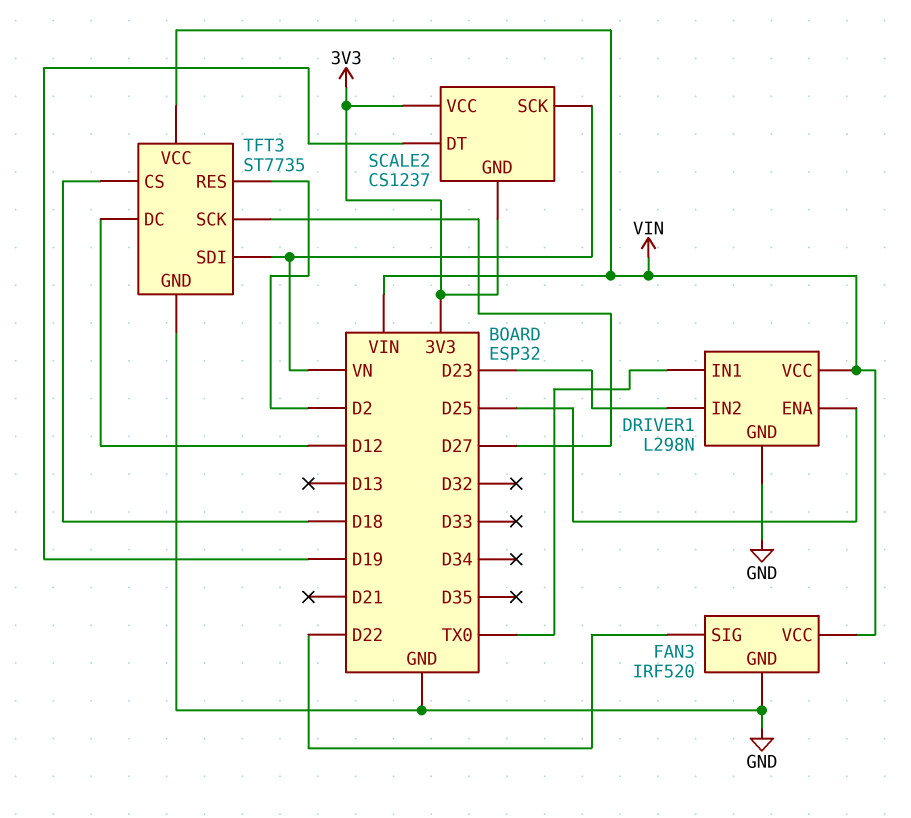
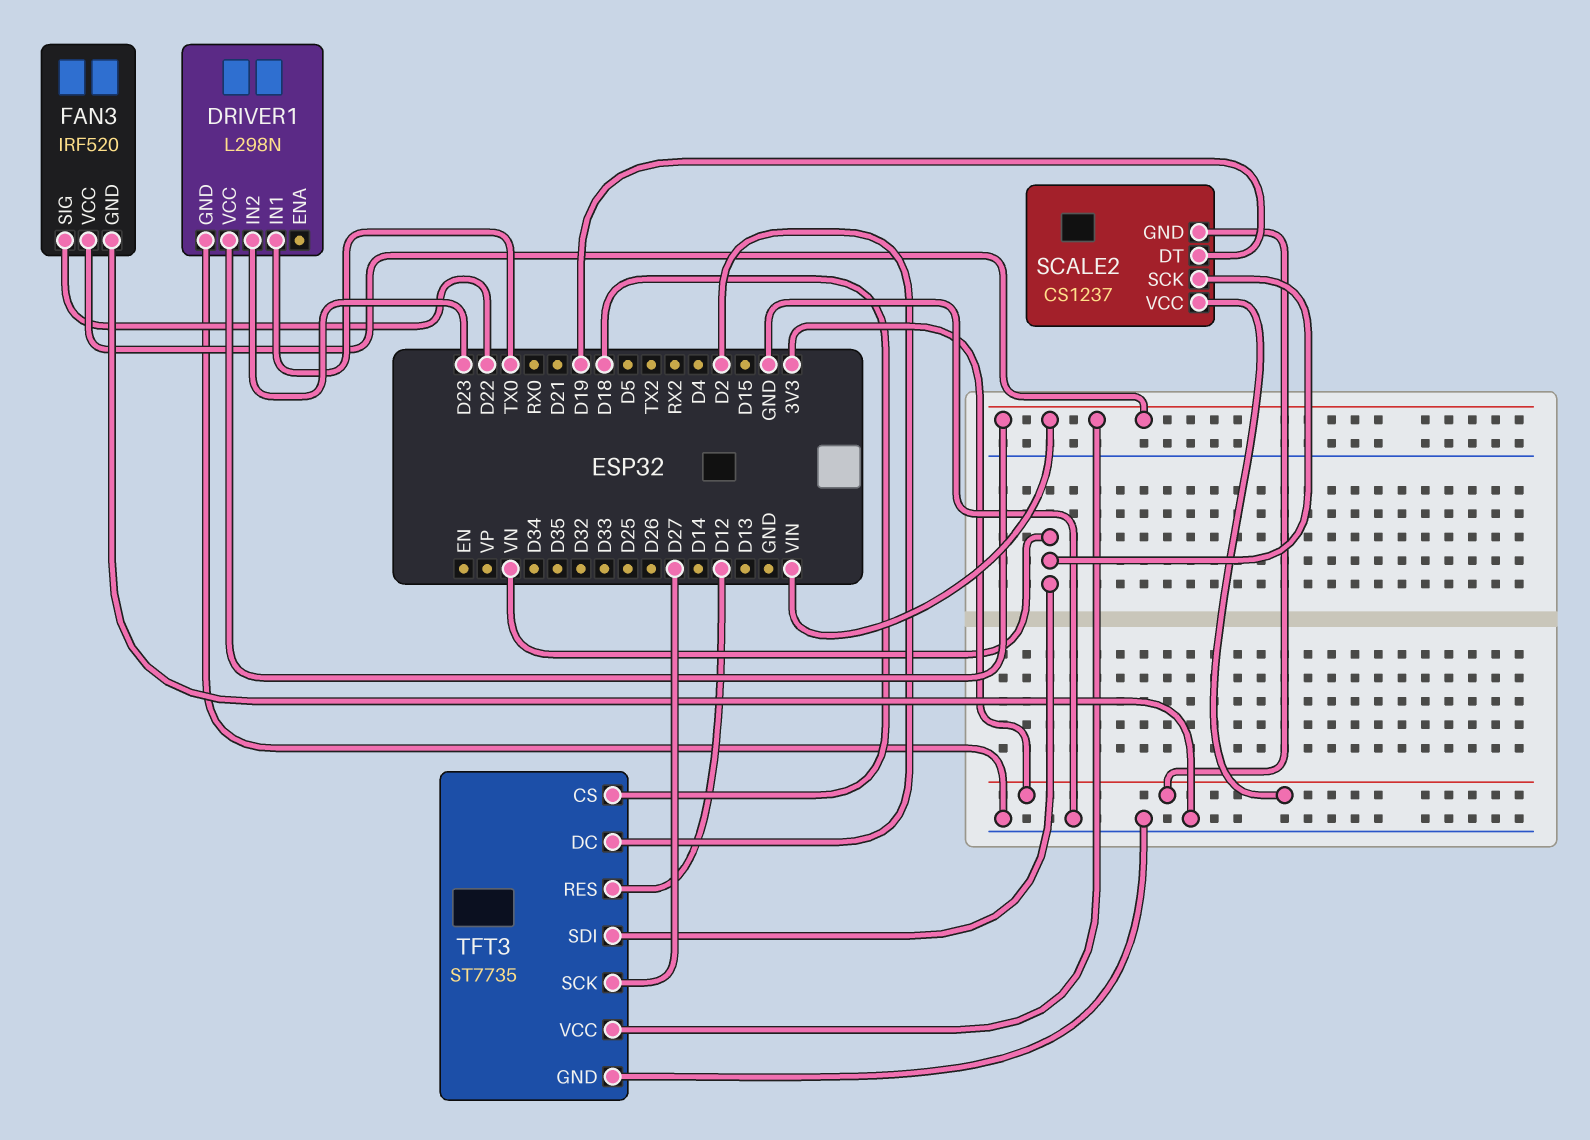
DRIVER1 pin ENA: D25 -> none
TFT3 pin DC: D12 -> D2
TFT3 pin RES: D2 -> D12

